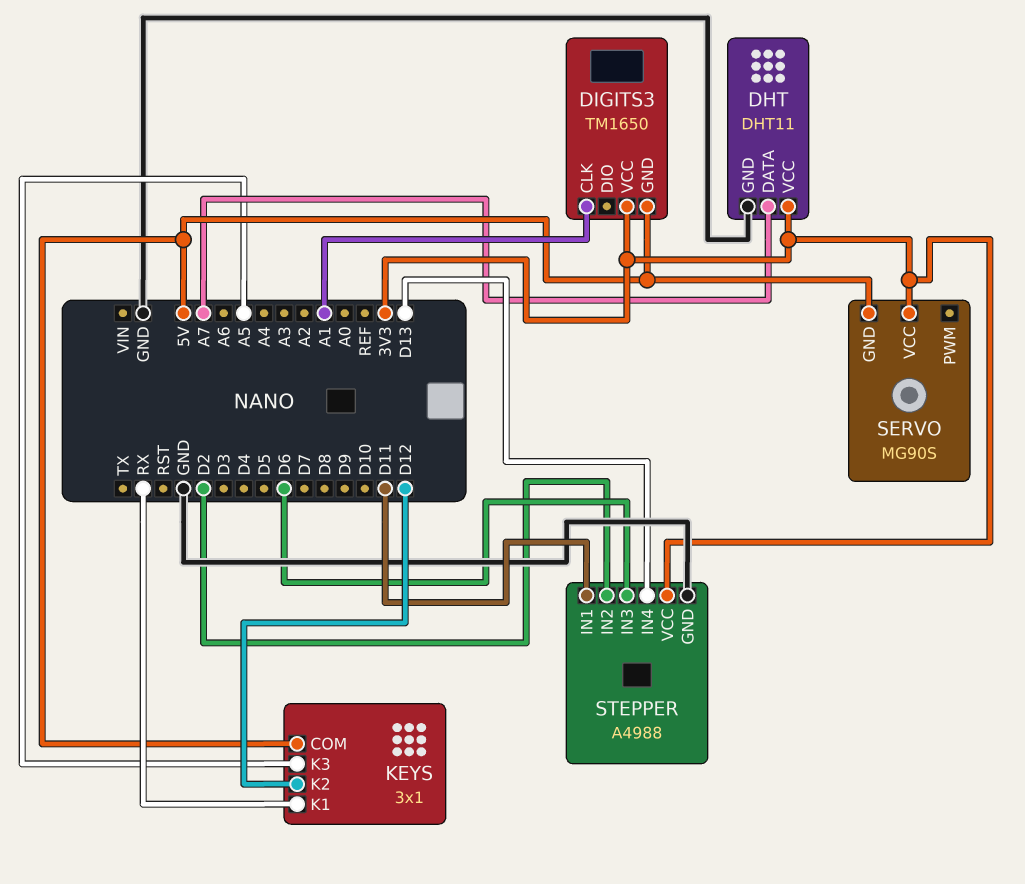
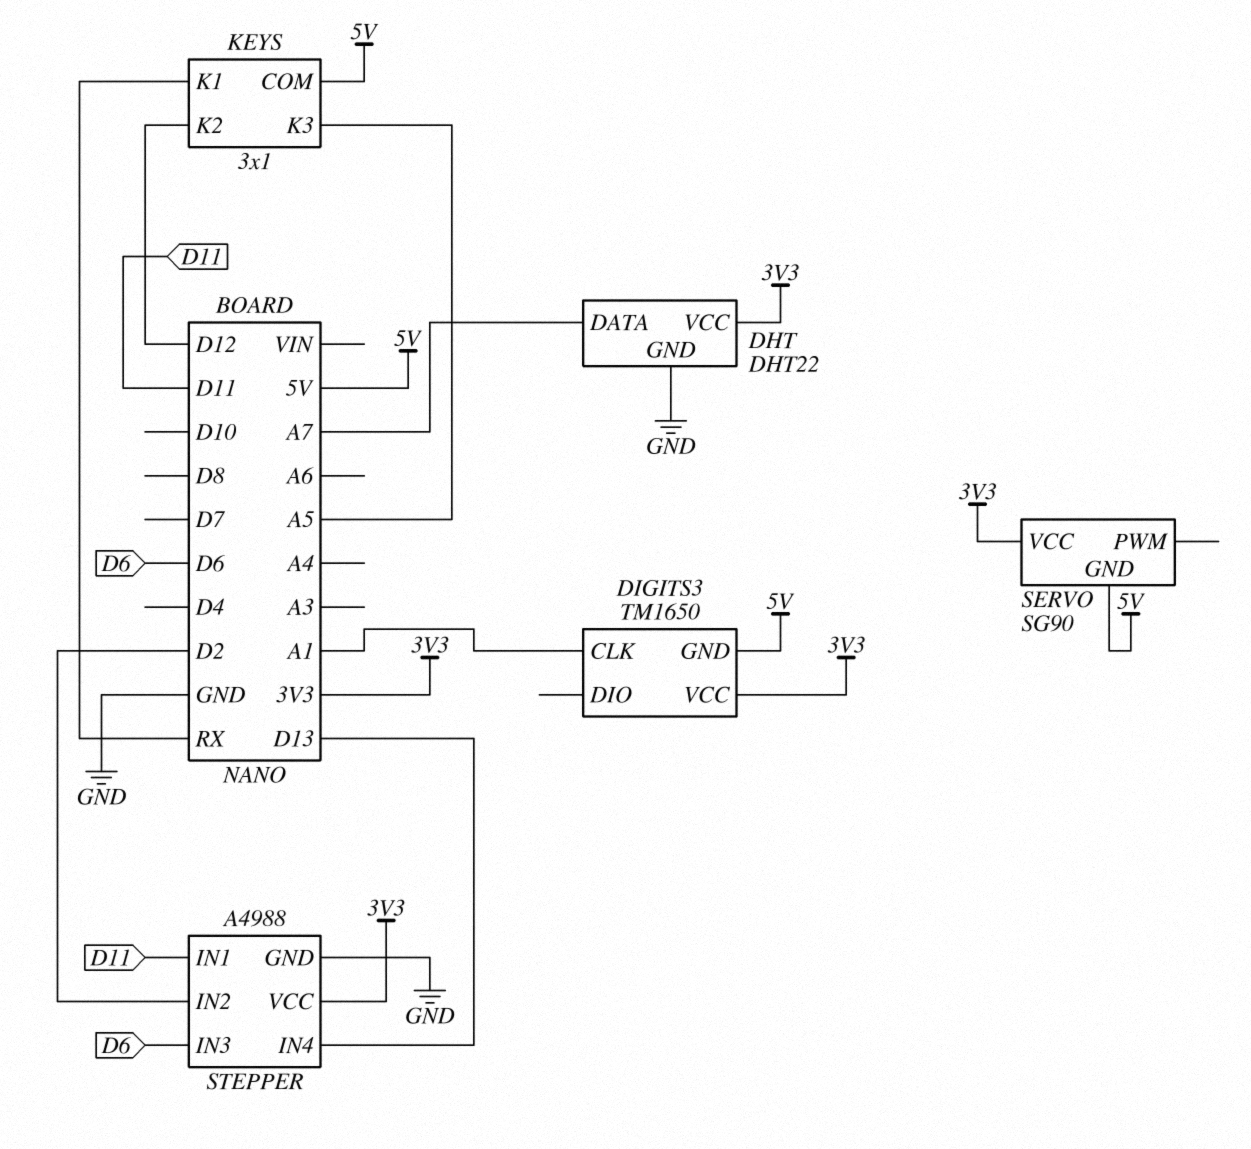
DHT: DHT11 -> DHT22
SERVO: MG90S -> SG90

